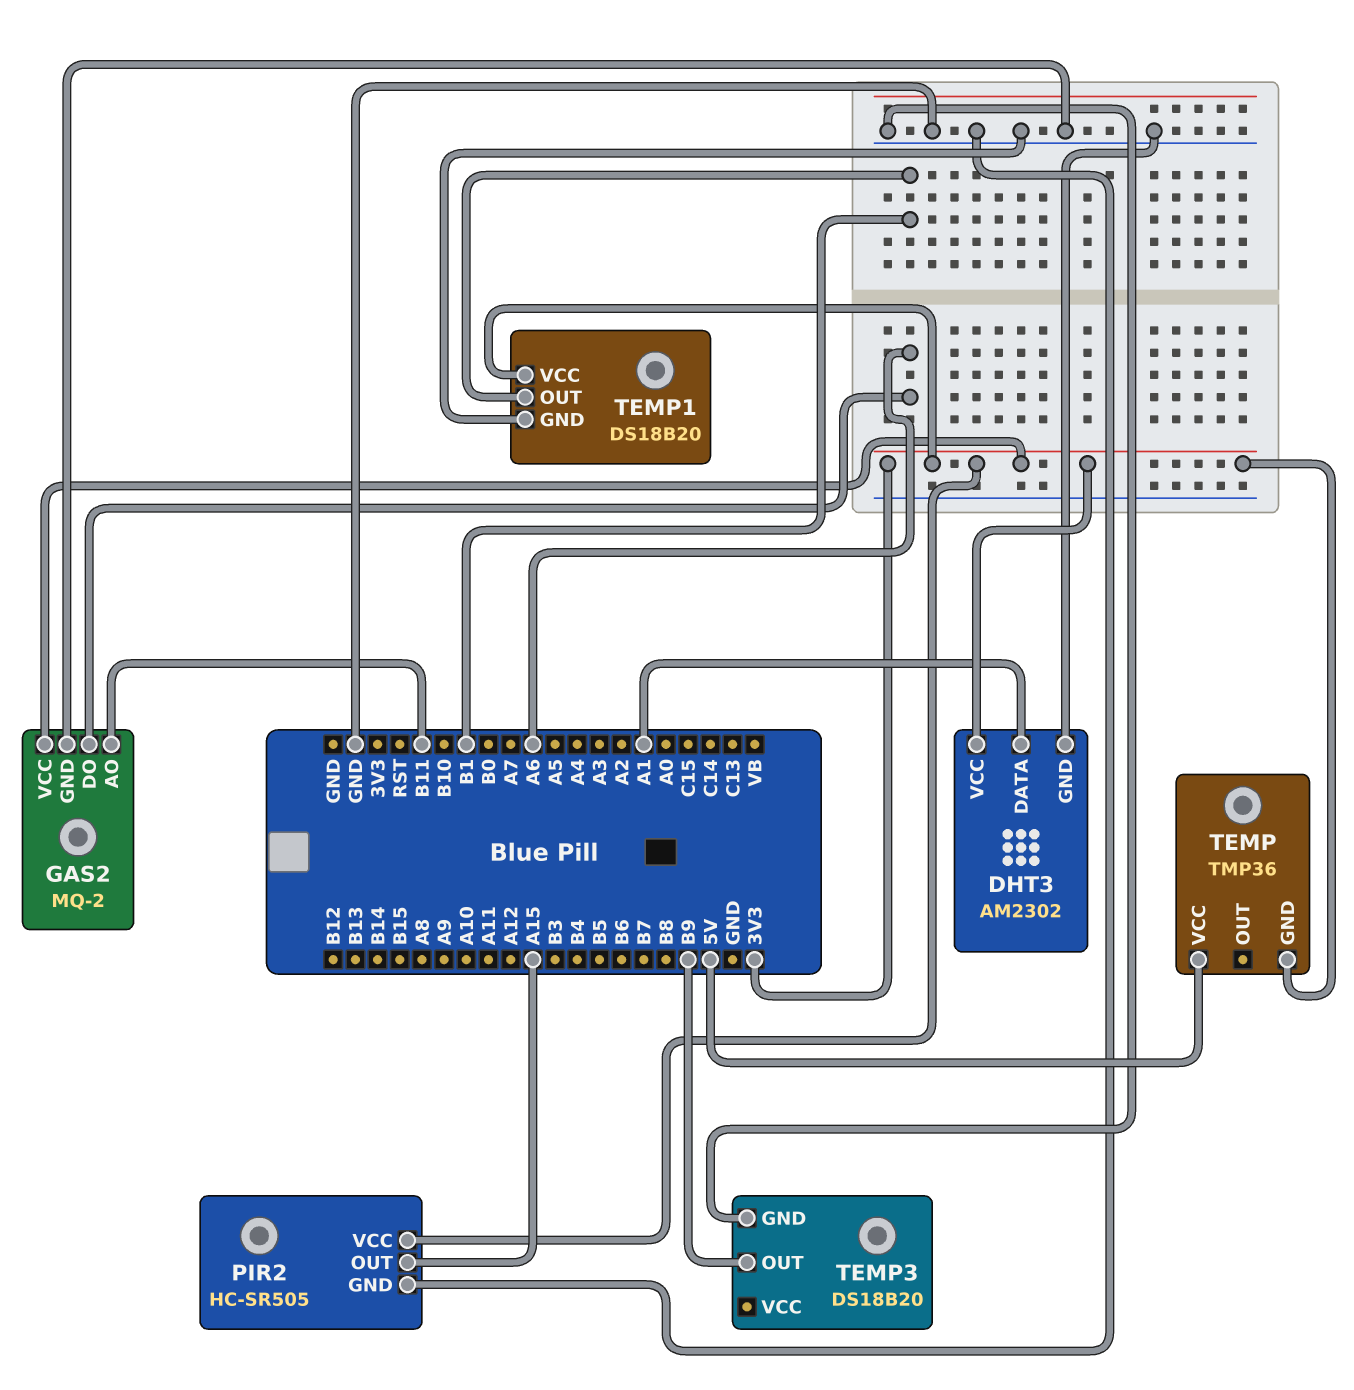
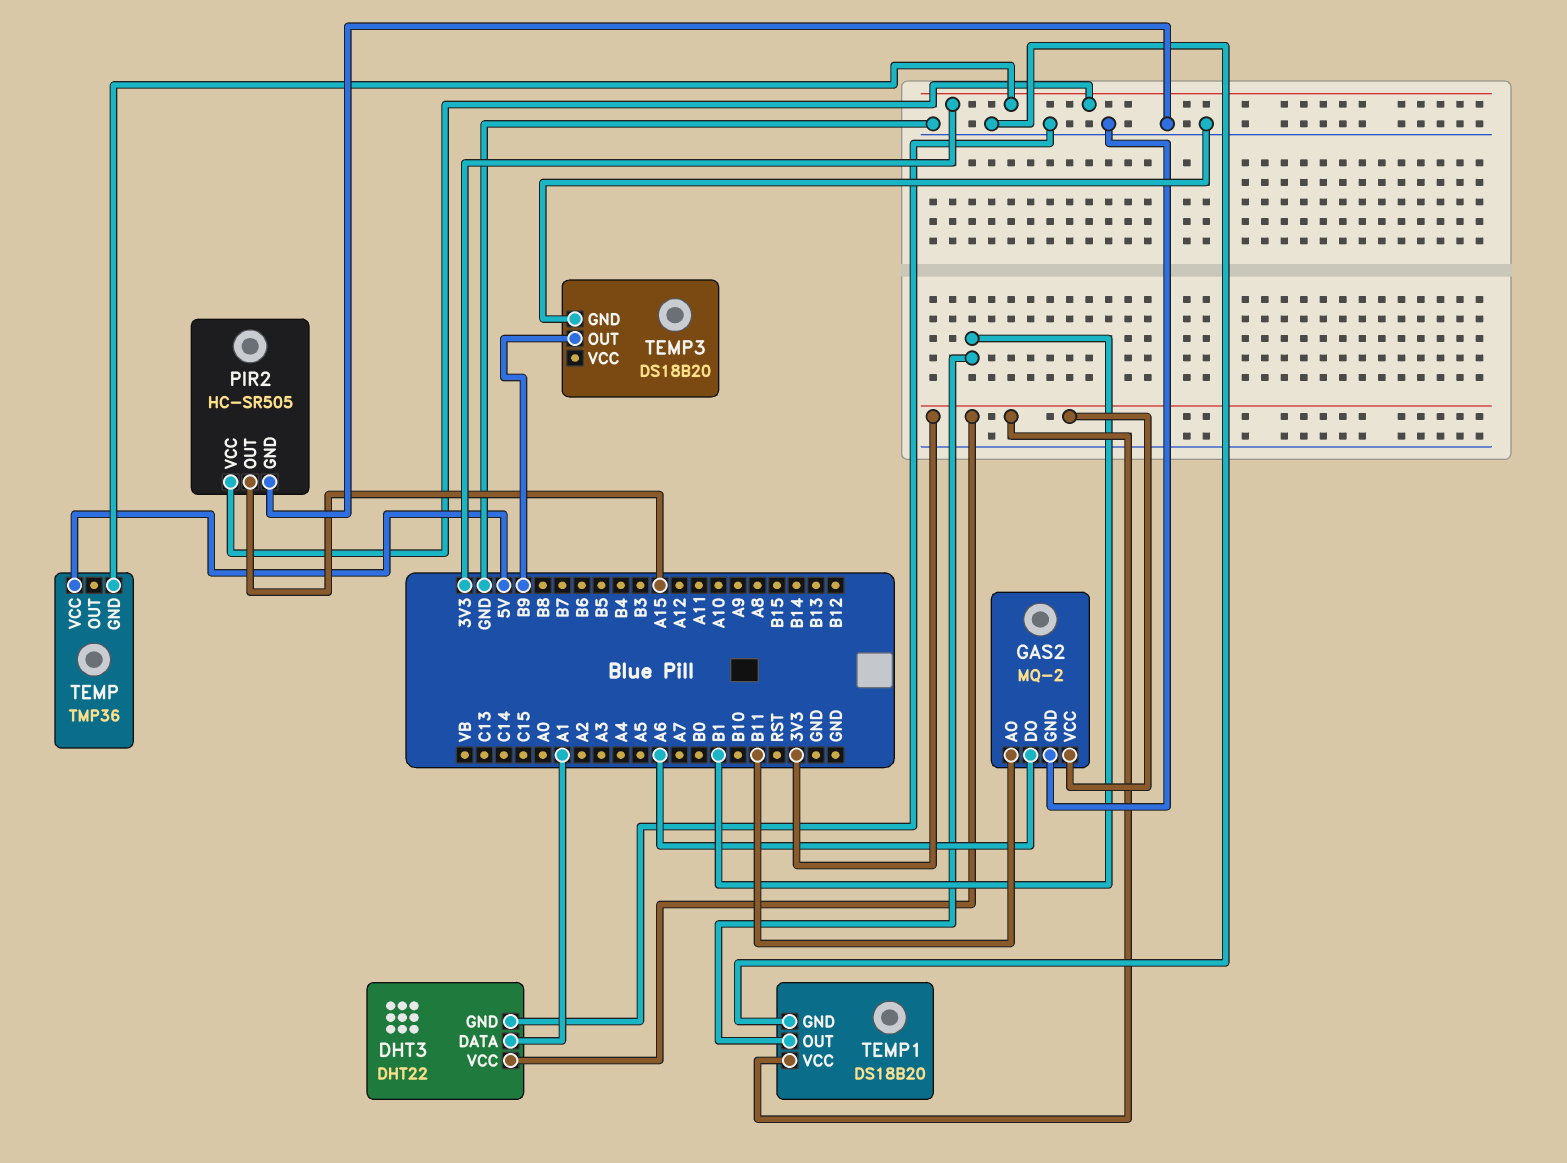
DHT3: AM2302 -> DHT22

